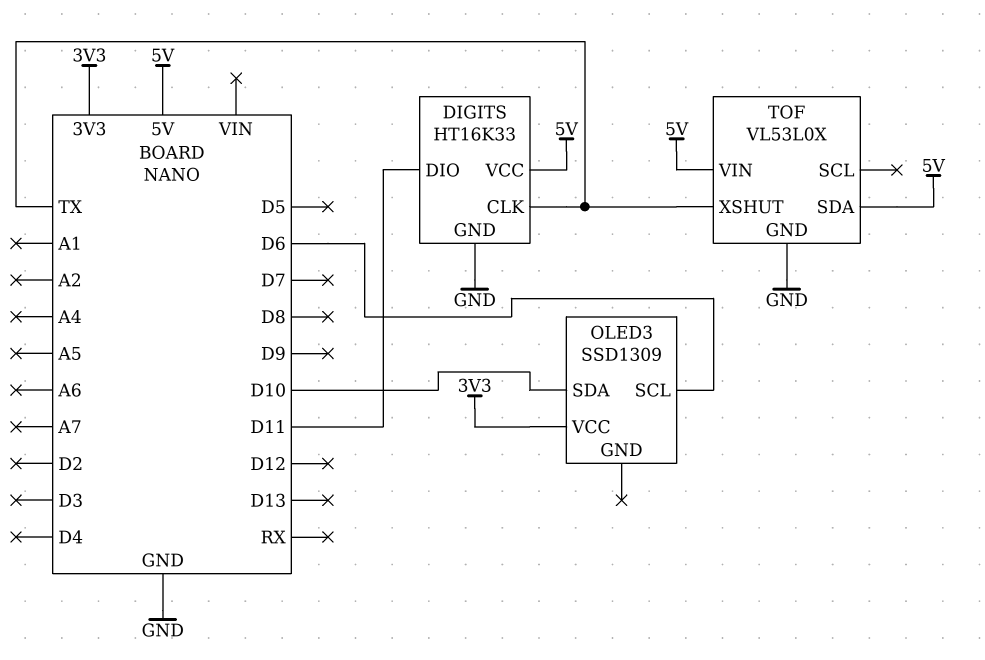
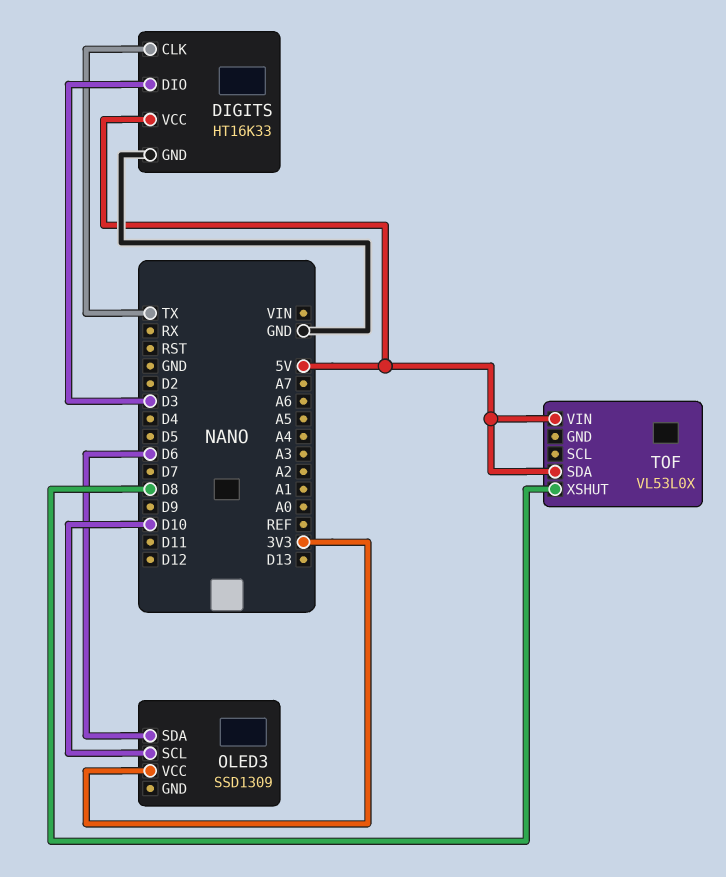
DIGITS pin DIO: D11 -> D3
OLED3 pin SCL: D6 -> D10
OLED3 pin SDA: D10 -> D6
TOF pin GND: GND -> none
TOF pin XSHUT: TX -> D8

